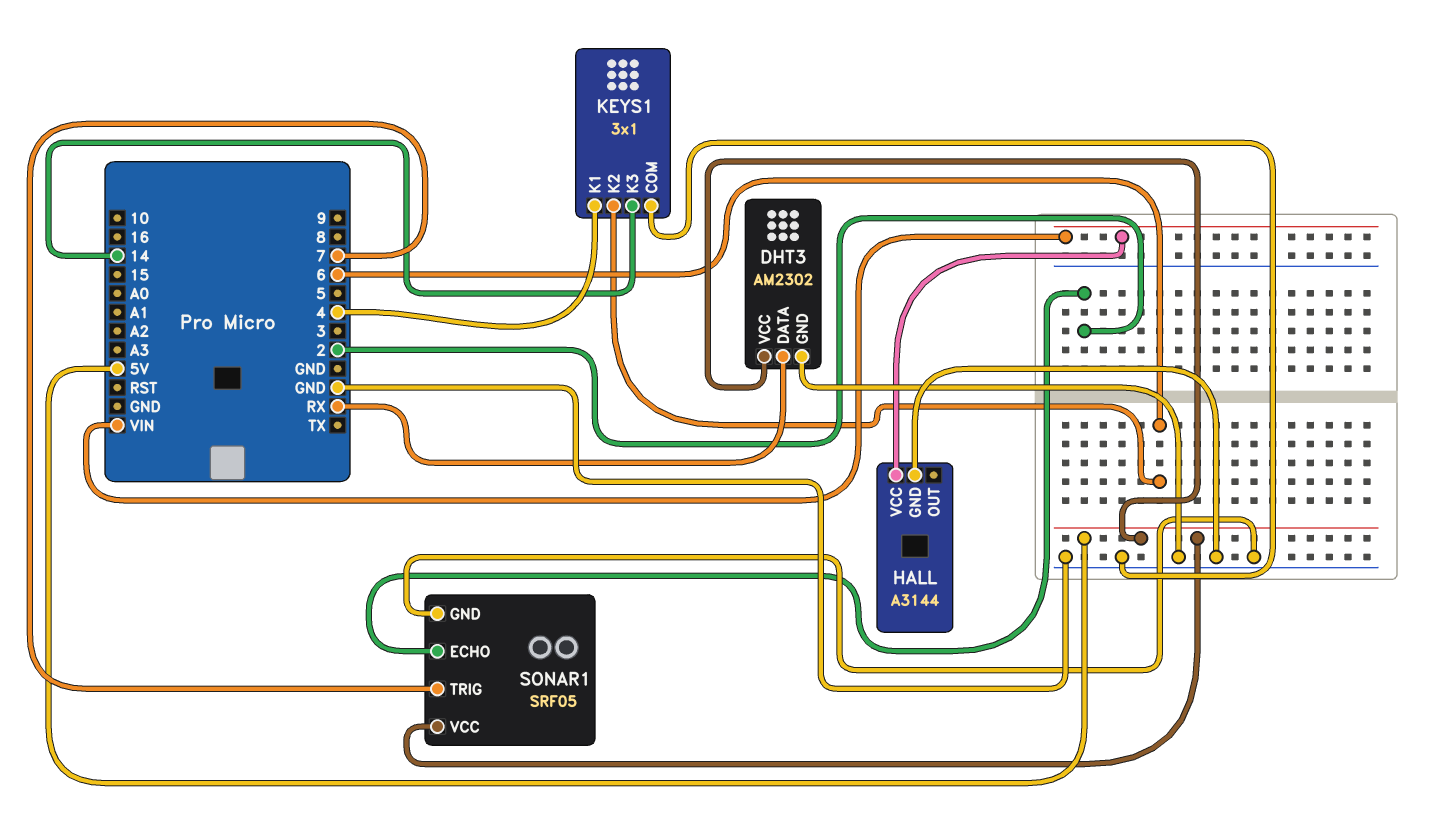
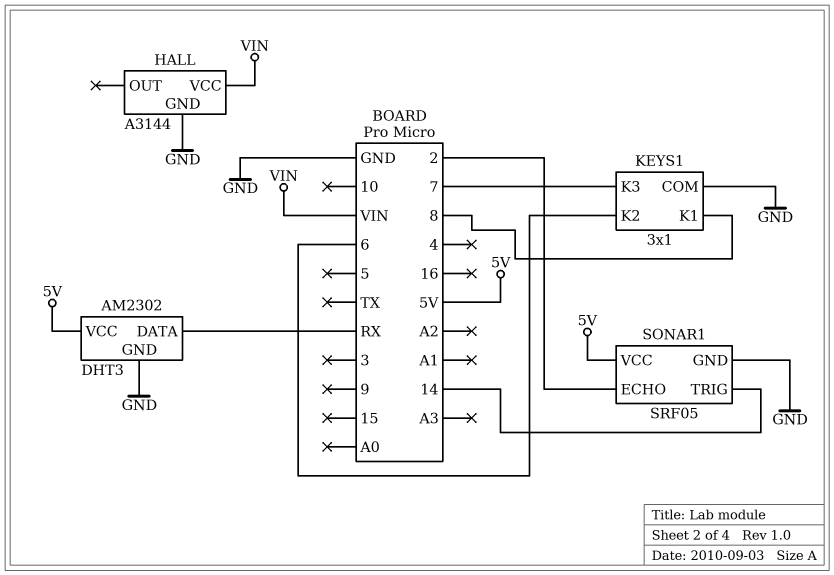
KEYS1 pin K1: 4 -> 8
KEYS1 pin K3: 14 -> 7
SONAR1 pin TRIG: 7 -> 14

